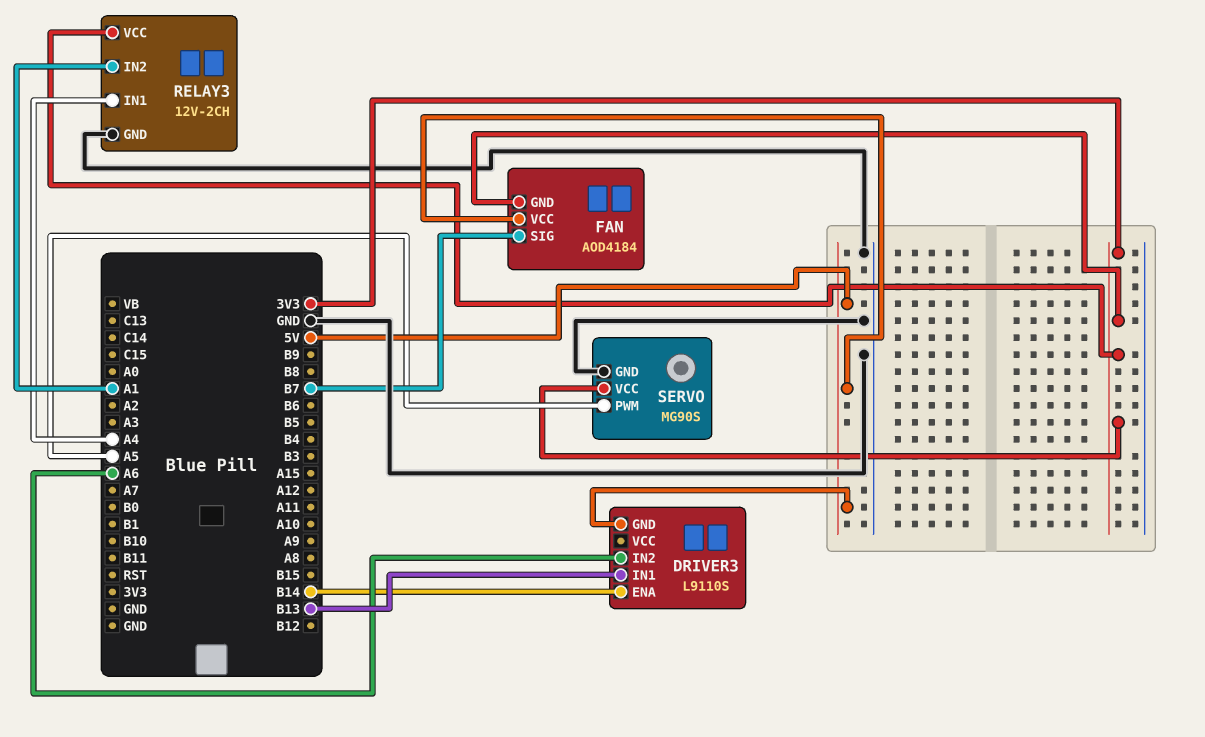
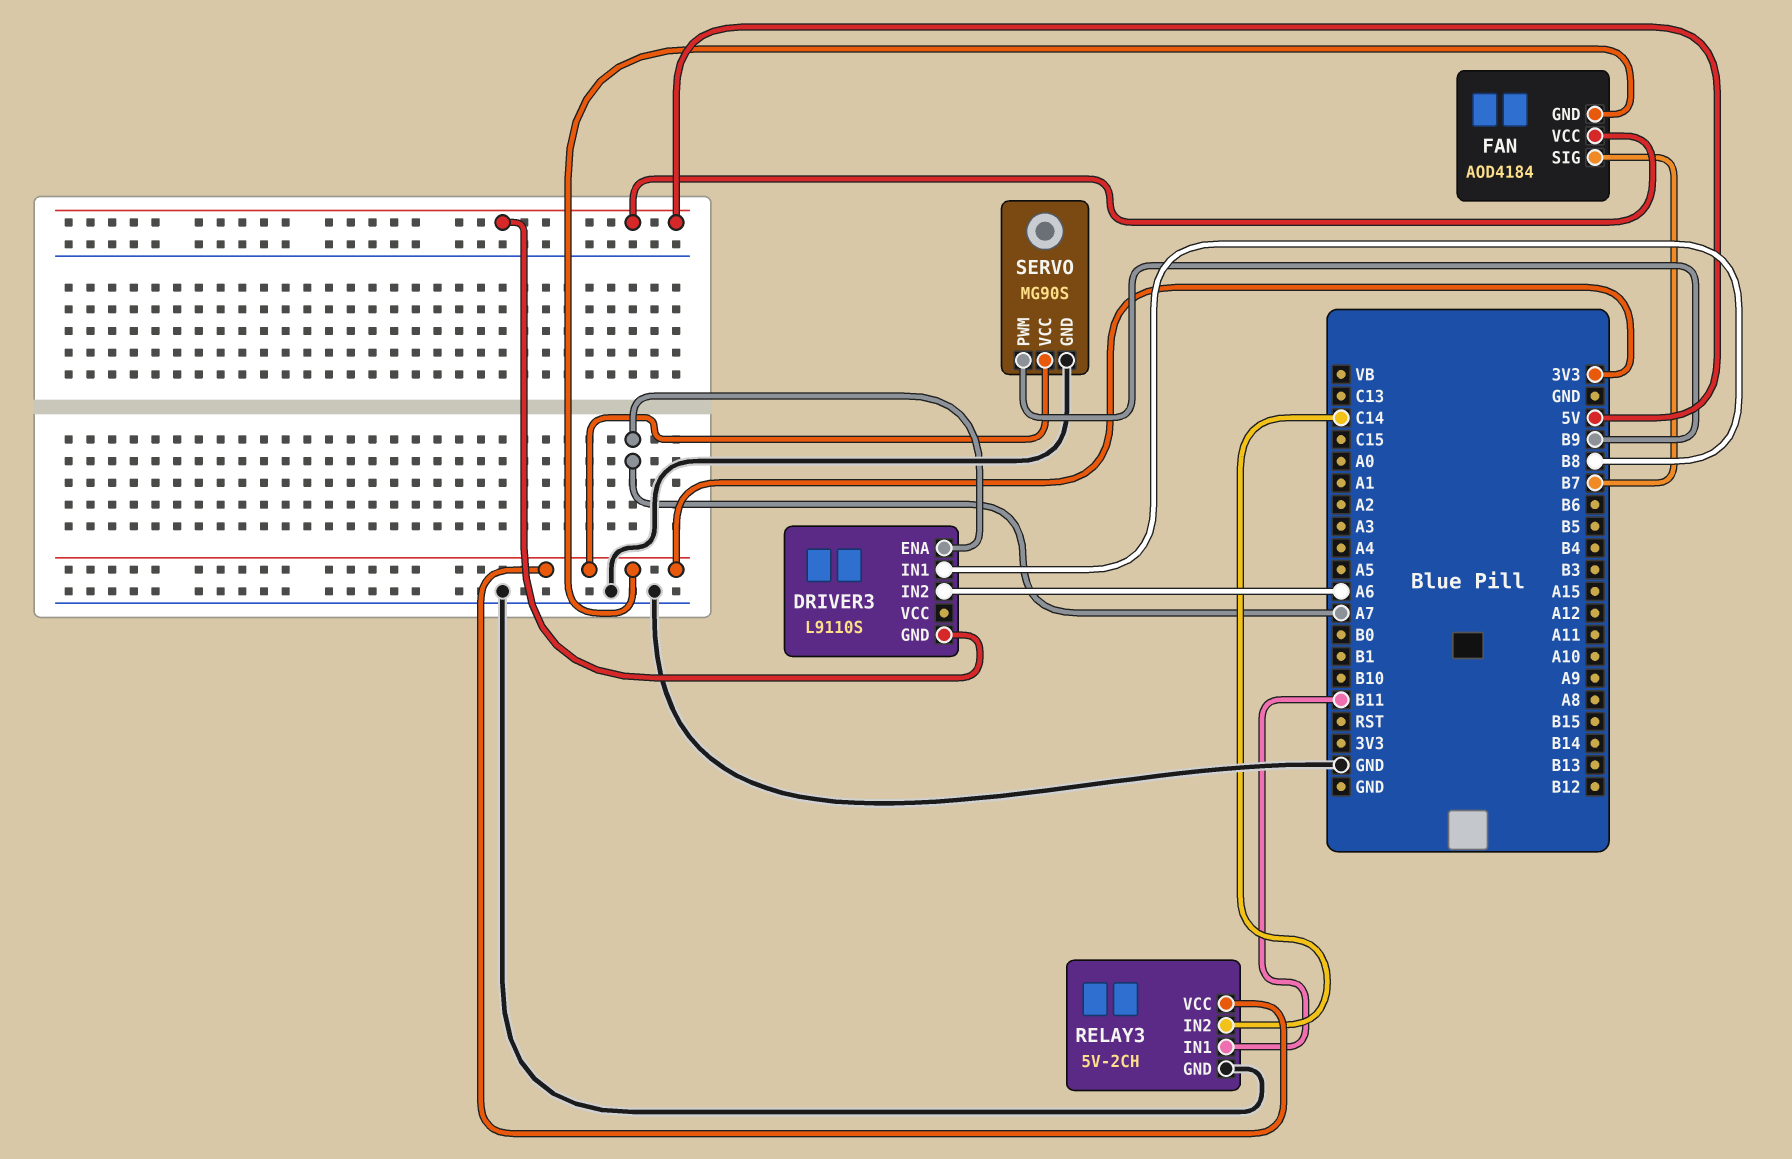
DRIVER3 pin ENA: B14 -> A7
DRIVER3 pin IN1: B13 -> B8
RELAY3: 12V-2CH -> 5V-2CH
RELAY3 pin IN1: A4 -> B11
RELAY3 pin IN2: A1 -> C14
SERVO pin PWM: A5 -> B9

